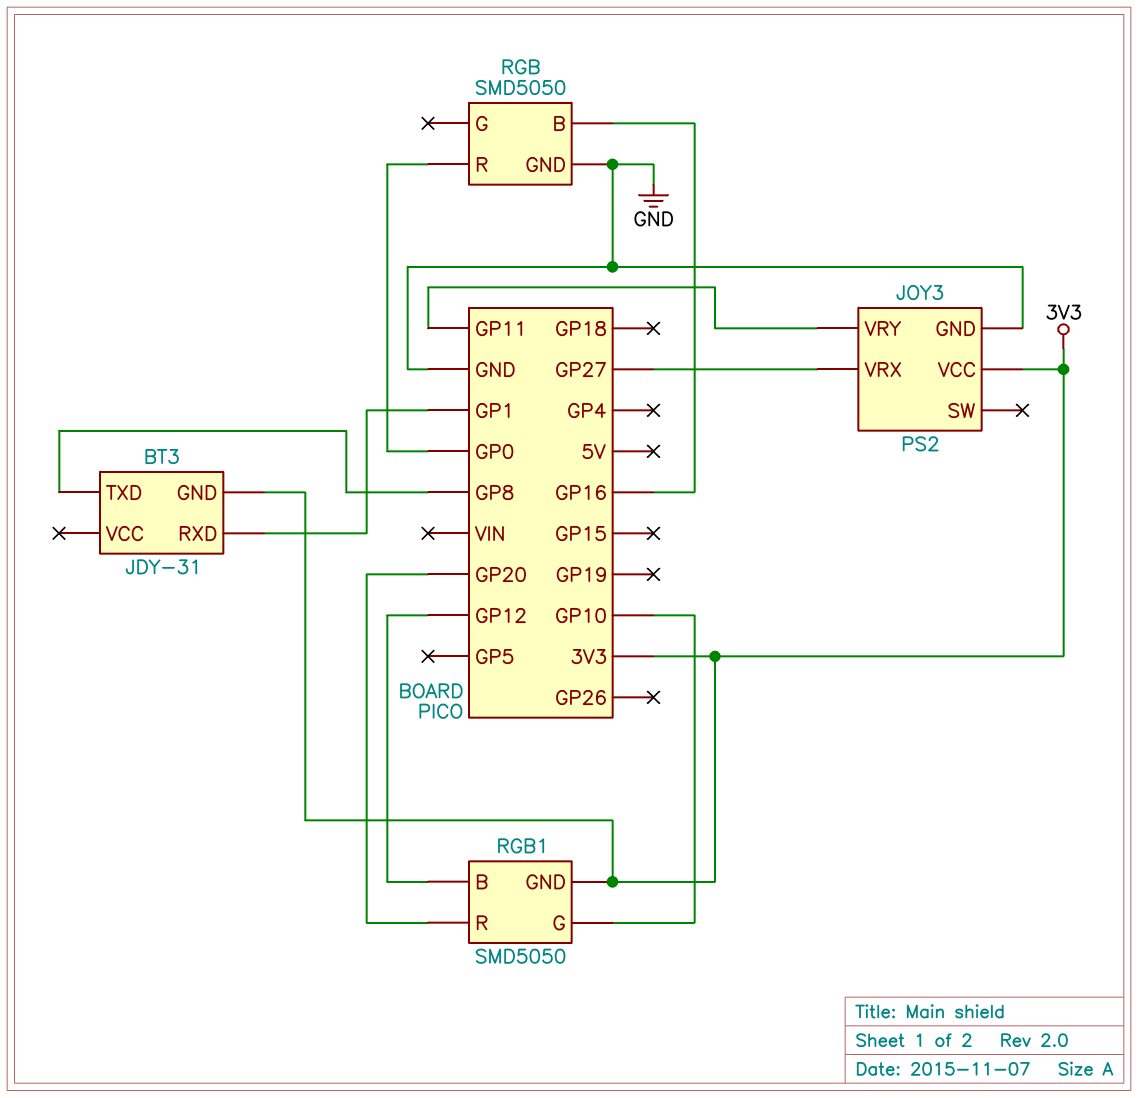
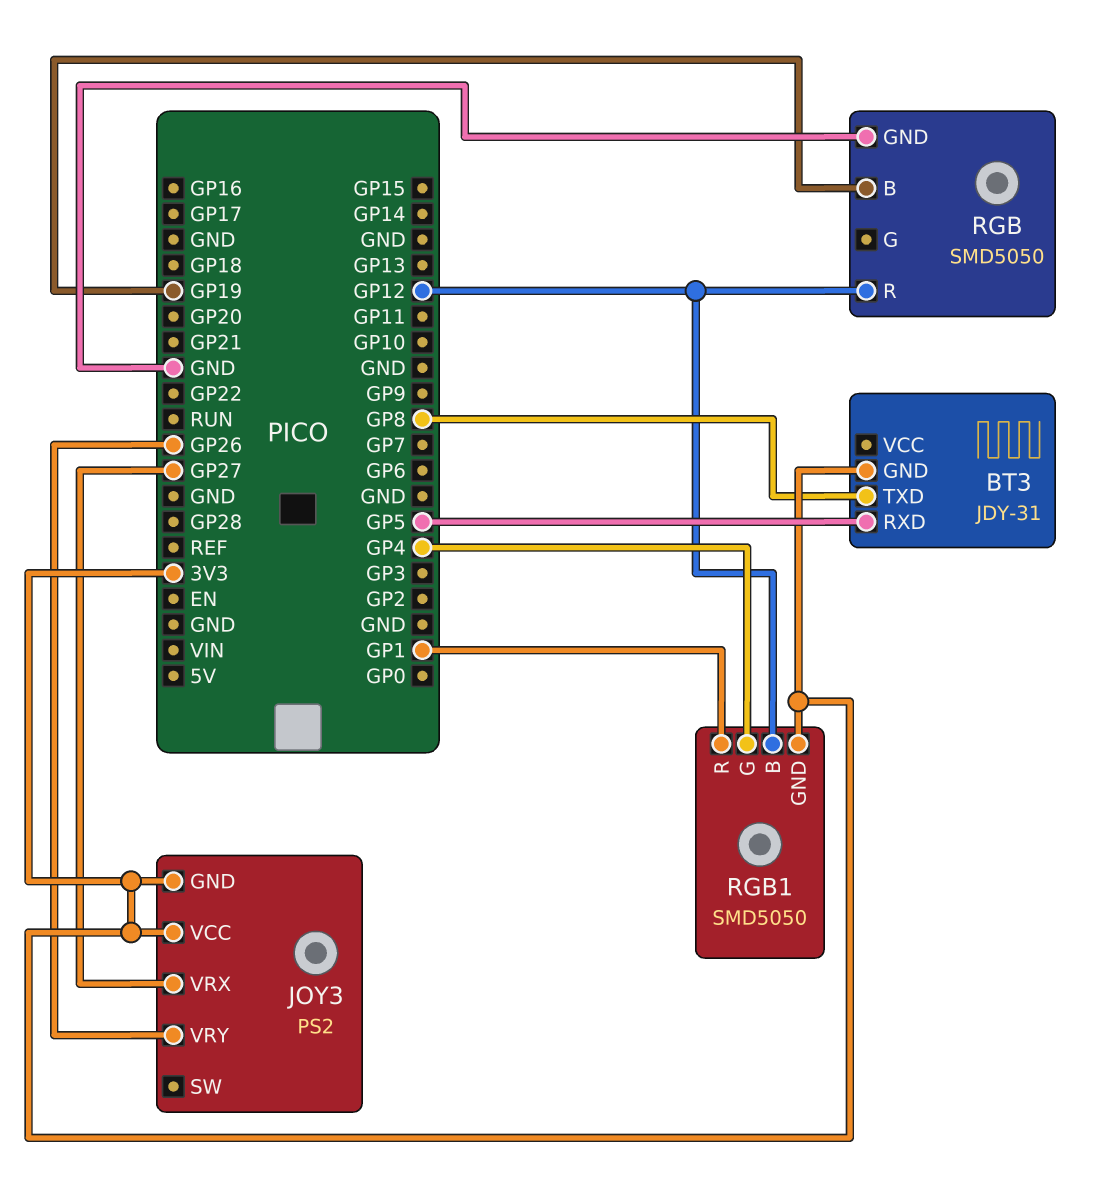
BT3 pin RXD: GP1 -> GP5
JOY3 pin GND: GND -> 3V3
JOY3 pin VRY: GP11 -> GP26
RGB pin B: GP16 -> GP19
RGB pin R: GP0 -> GP12
RGB1 pin G: GP10 -> GP4
RGB1 pin R: GP20 -> GP1

